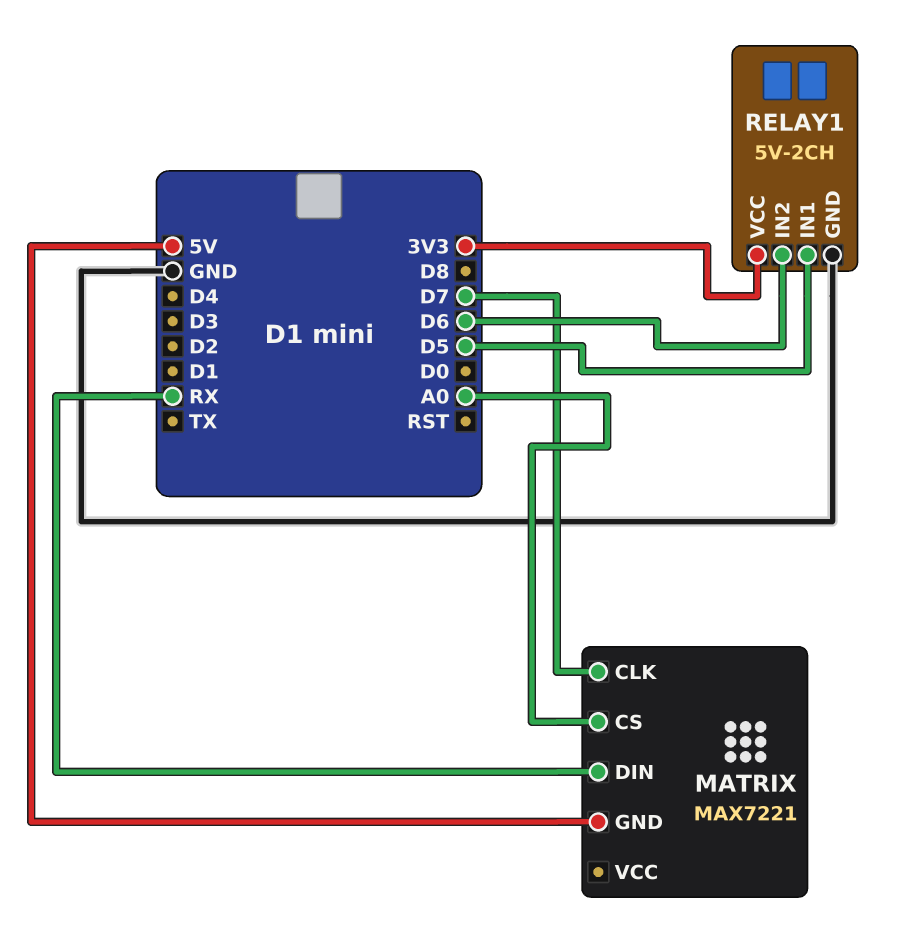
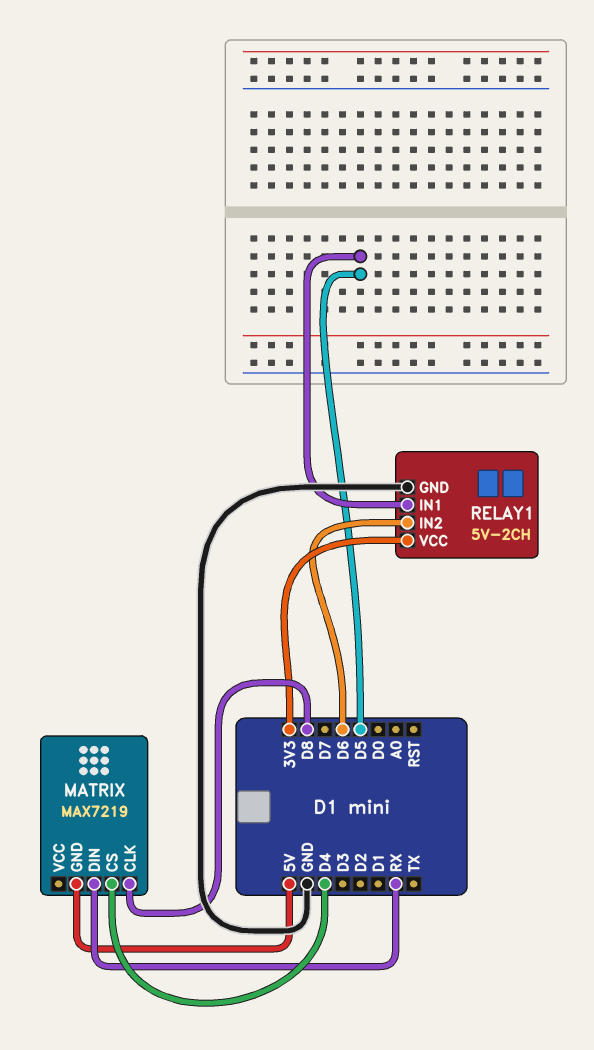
MATRIX: MAX7221 -> MAX7219
MATRIX pin CLK: D7 -> D8
MATRIX pin CS: A0 -> D4

